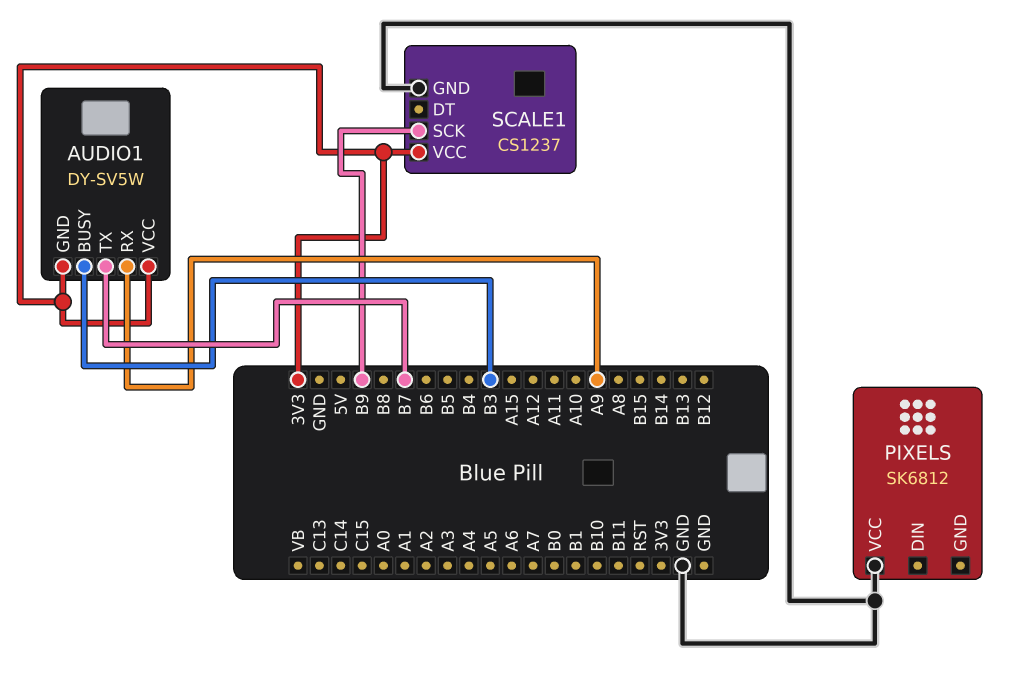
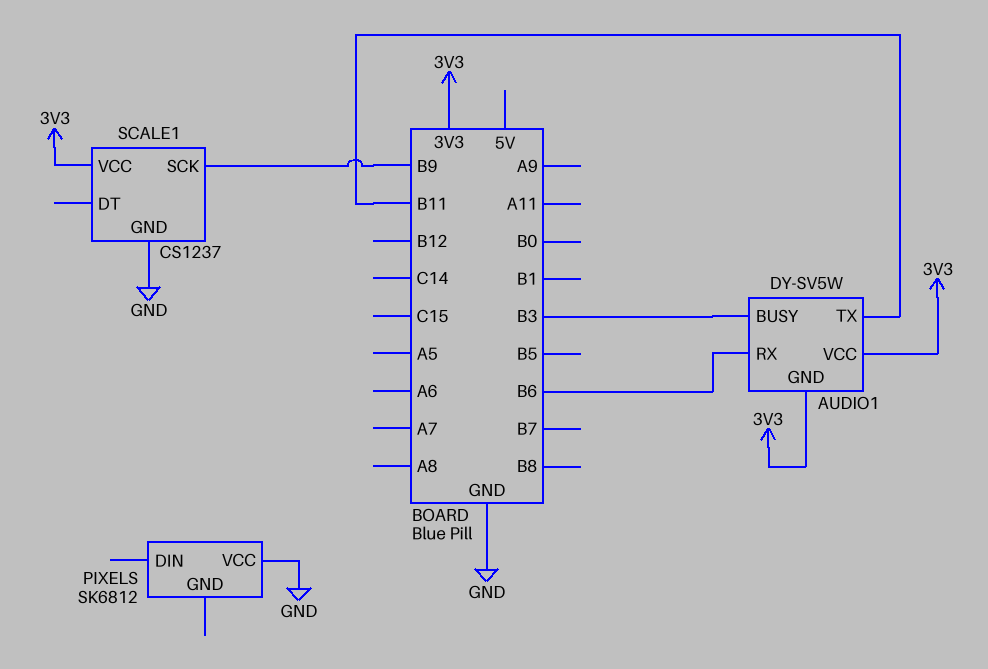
AUDIO1 pin RX: A9 -> B6
AUDIO1 pin TX: B7 -> B11

